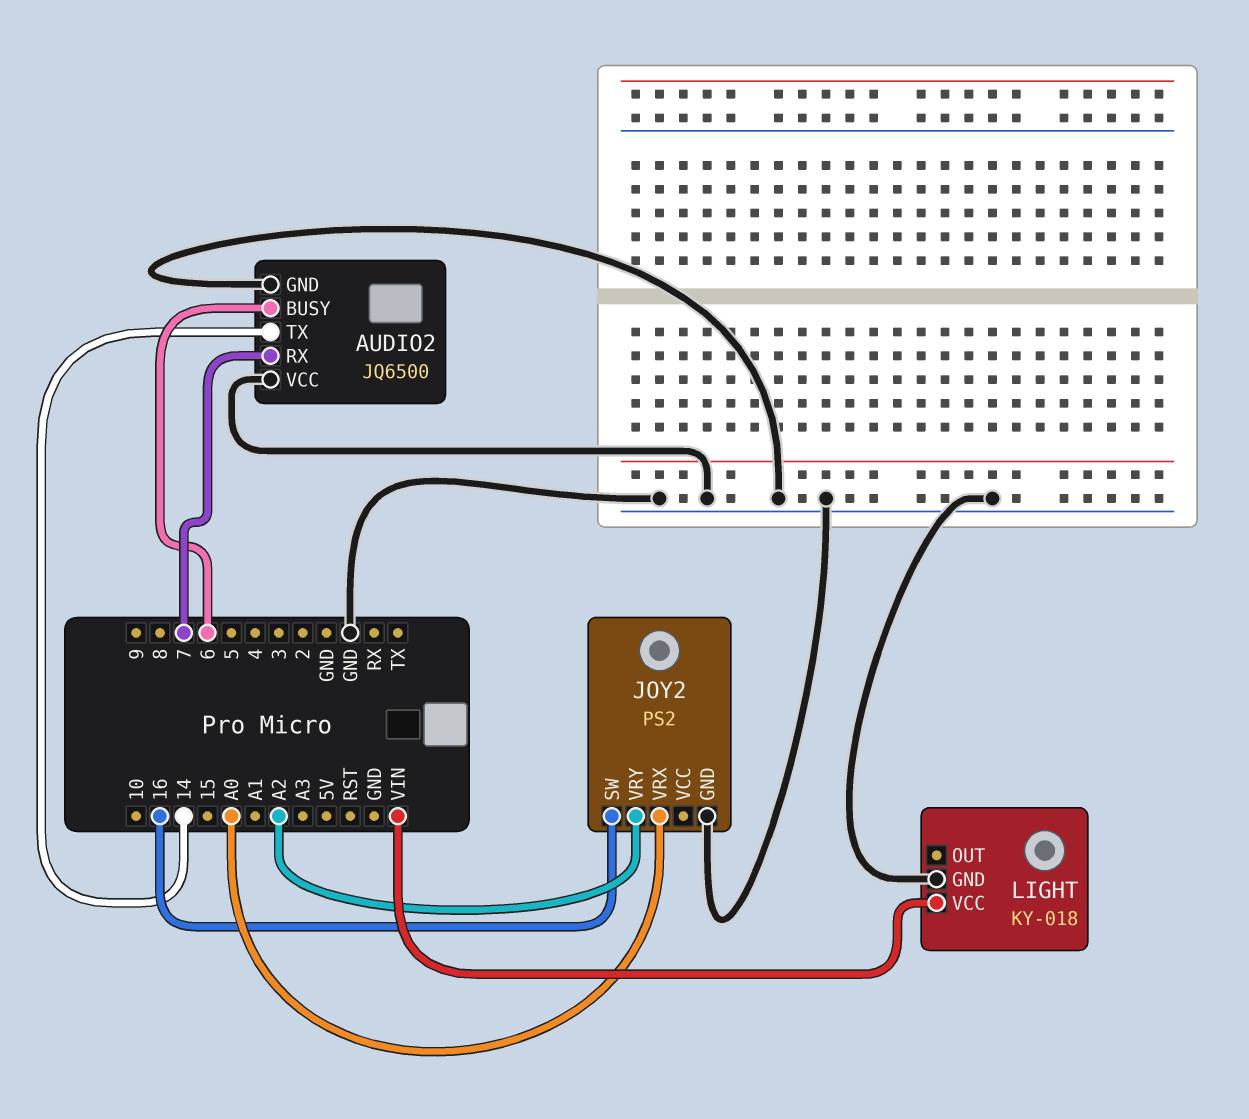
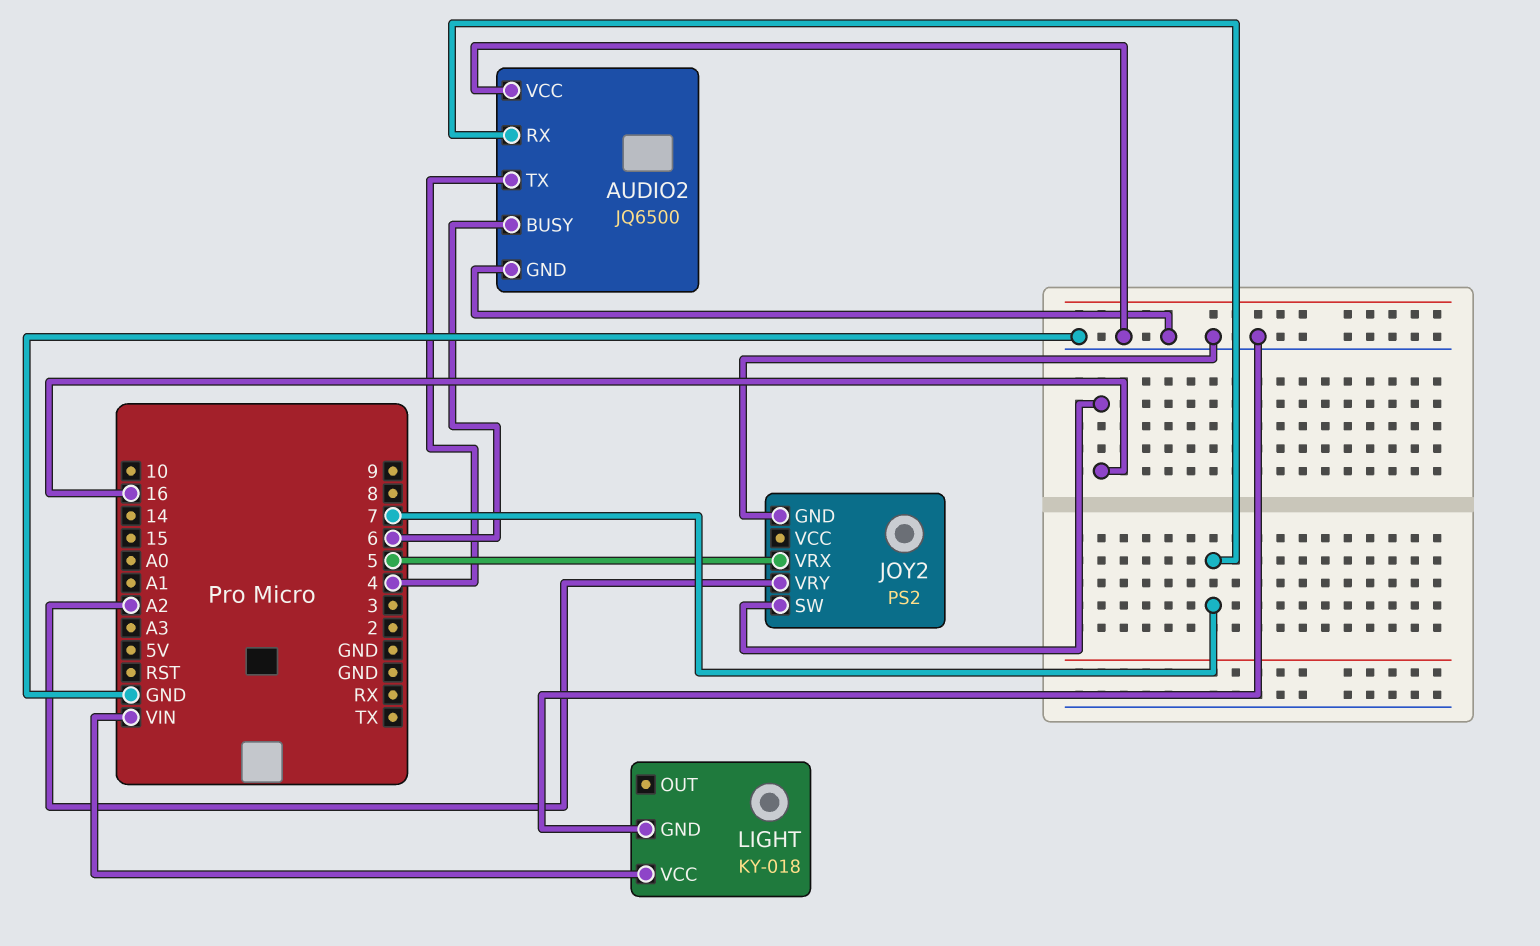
AUDIO2 pin TX: 14 -> 4
JOY2 pin VRX: A0 -> 5

